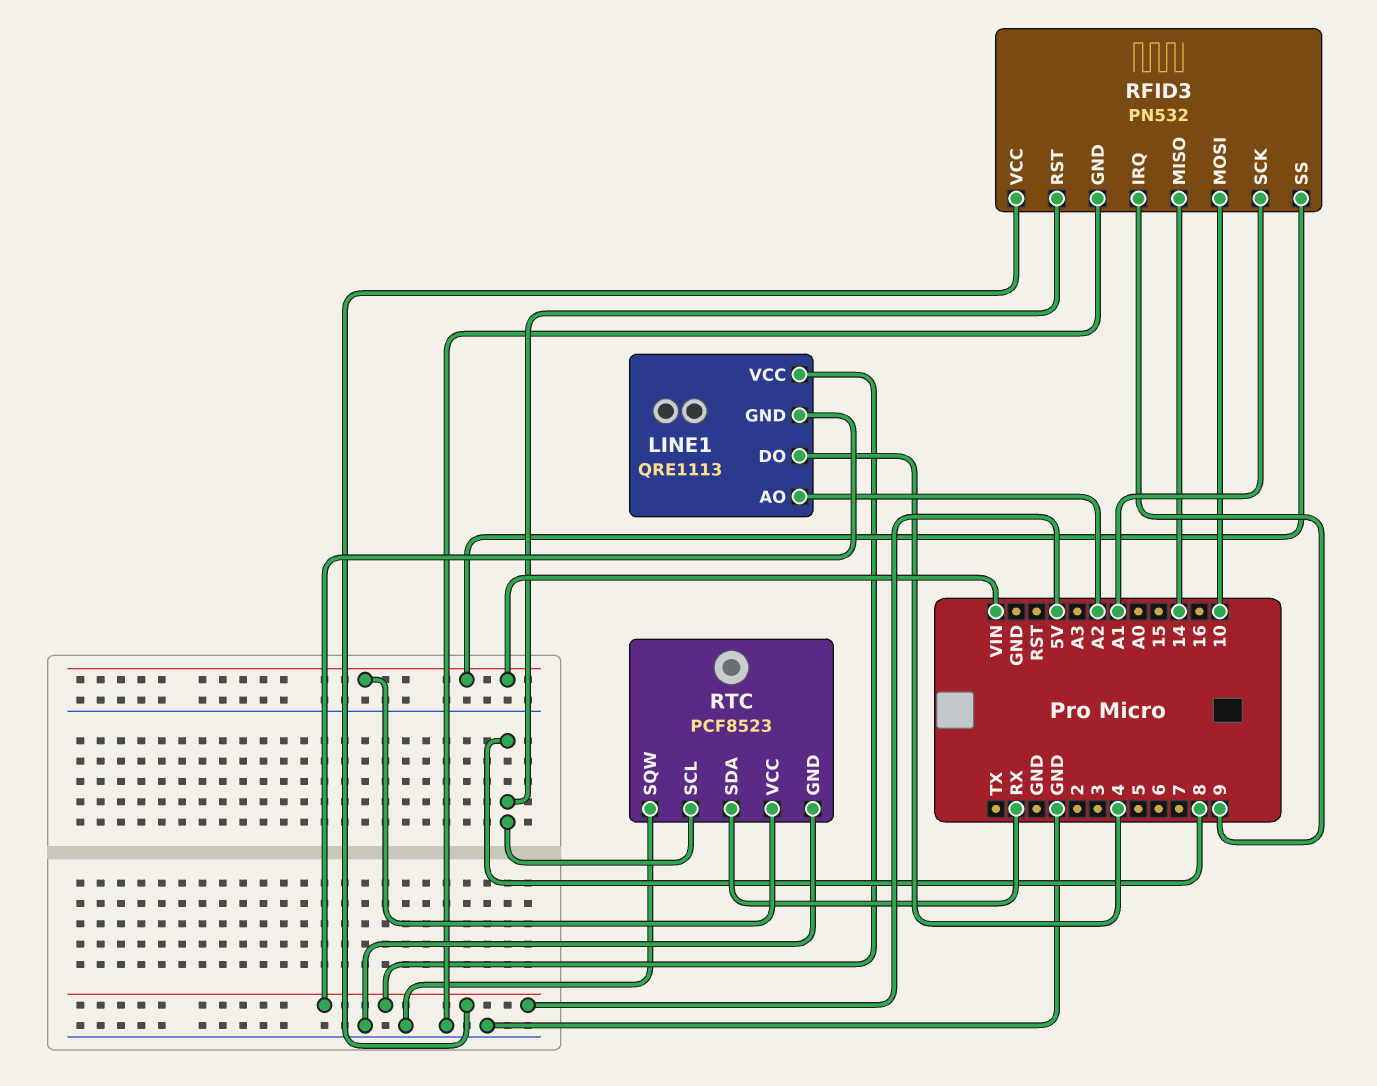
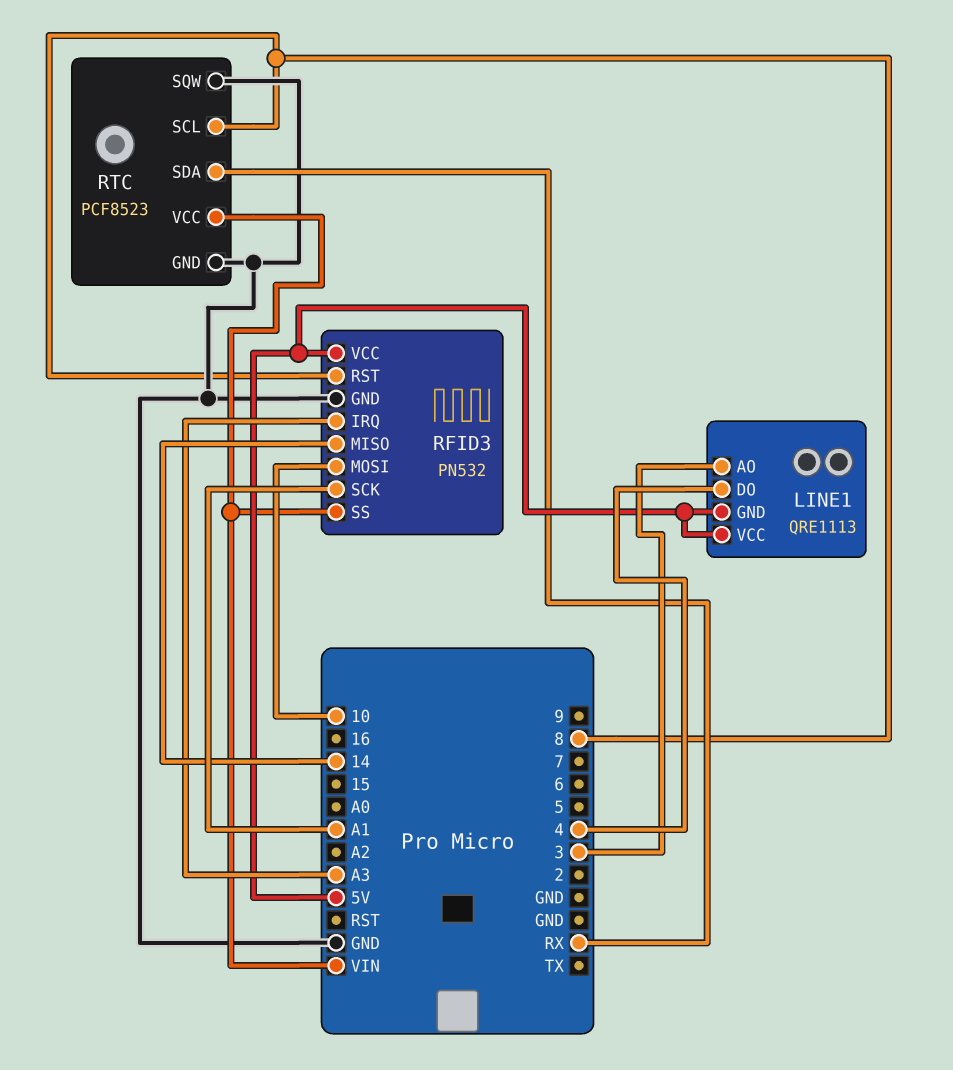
LINE1 pin AO: A2 -> 3
RFID3 pin IRQ: 9 -> A3

